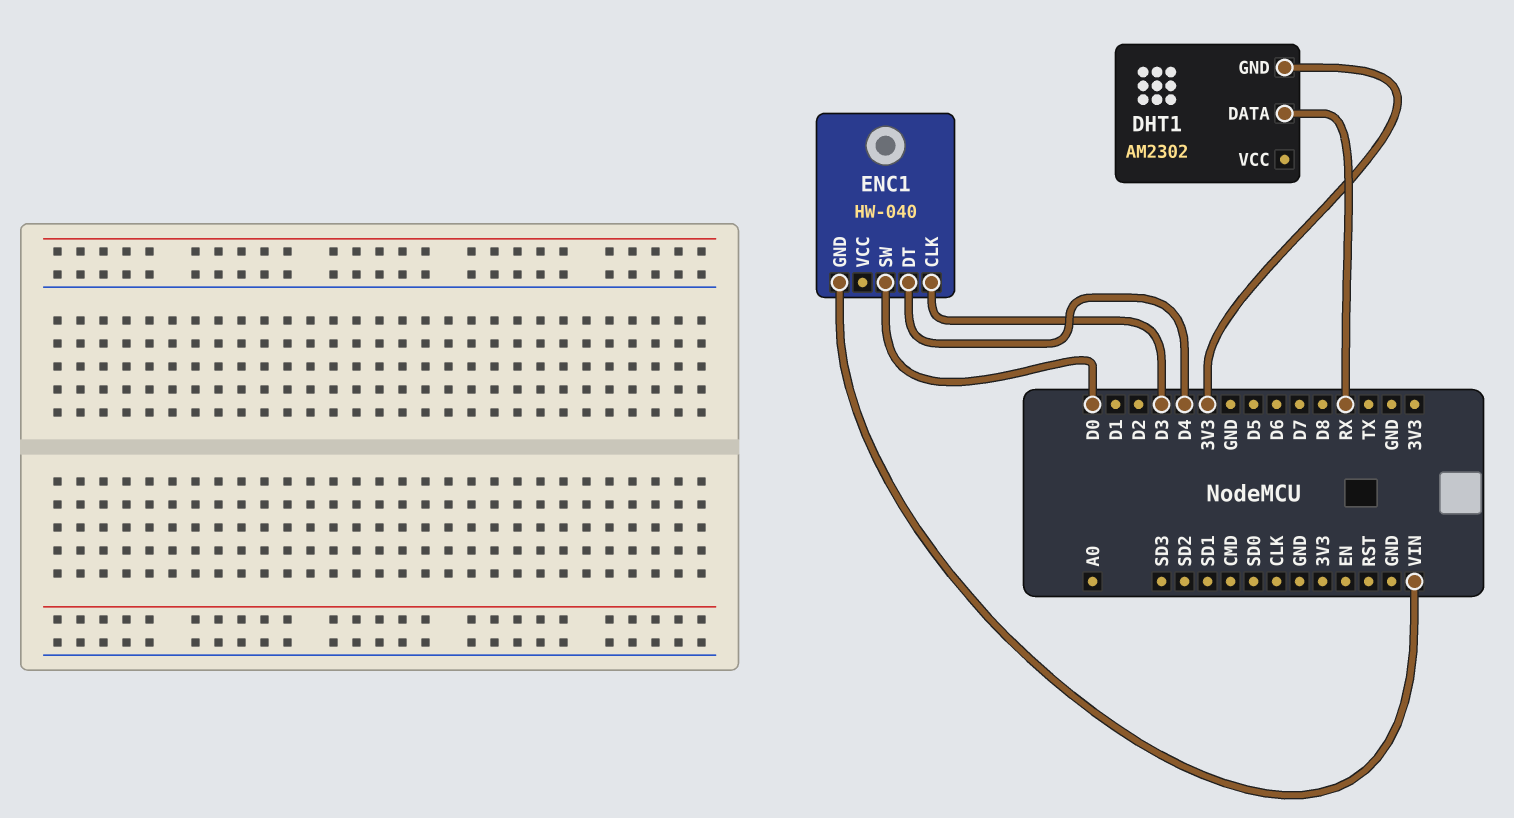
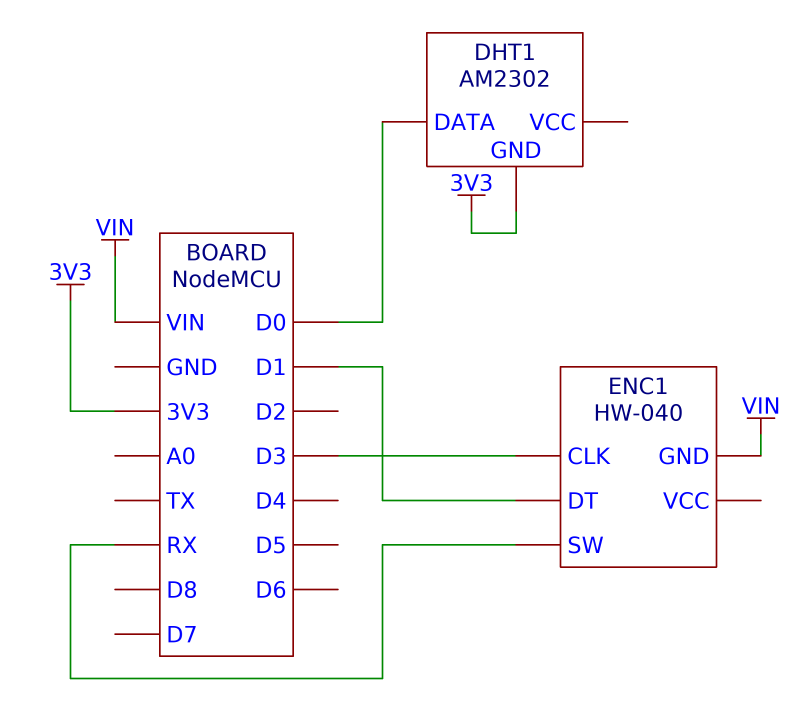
DHT1 pin DATA: RX -> D0
ENC1 pin DT: D4 -> D1
ENC1 pin SW: D0 -> RX

